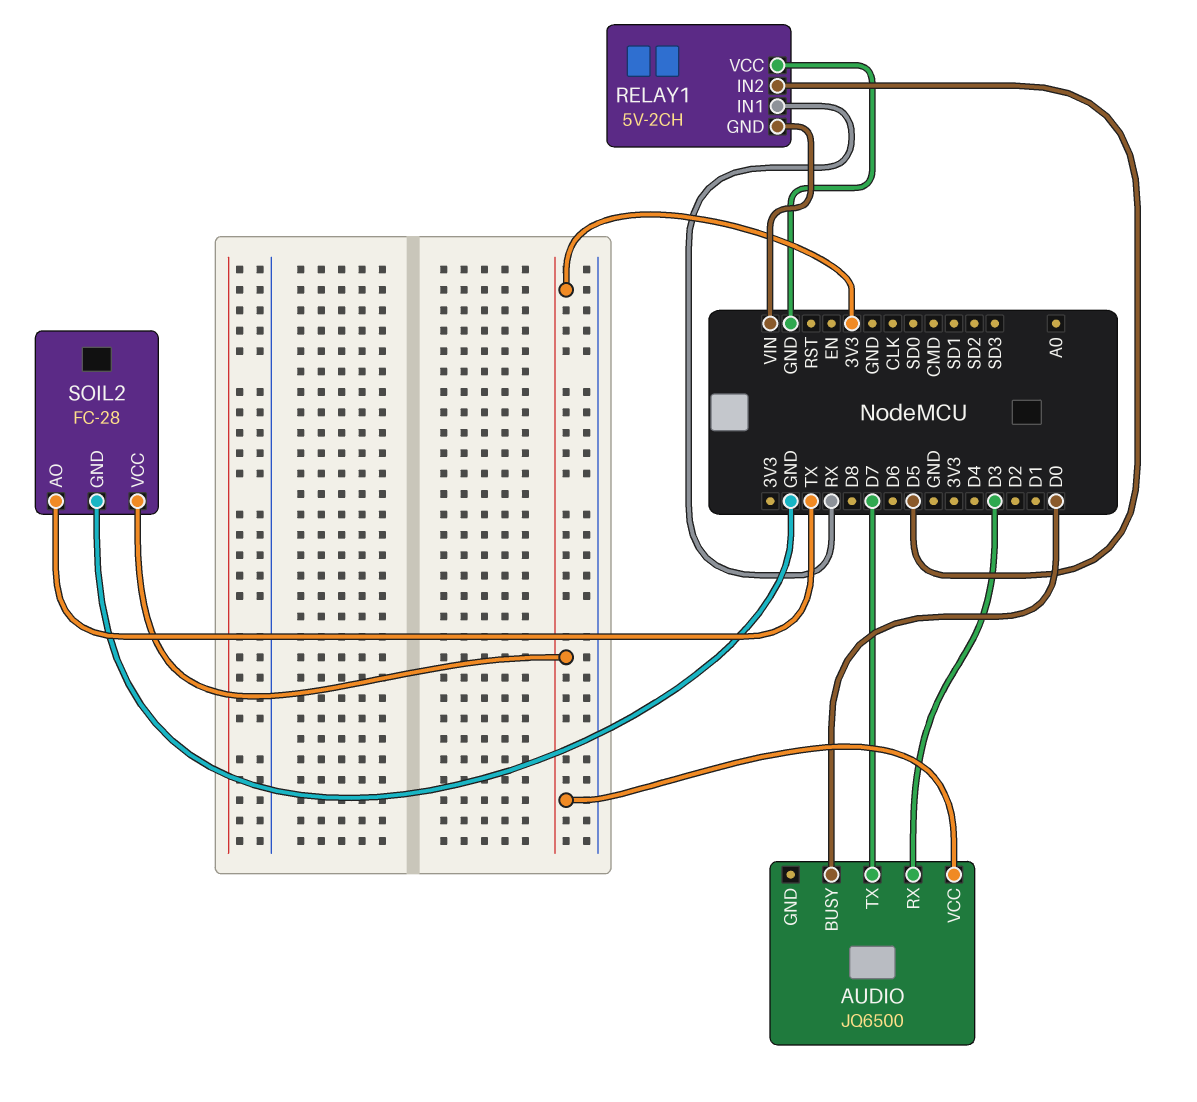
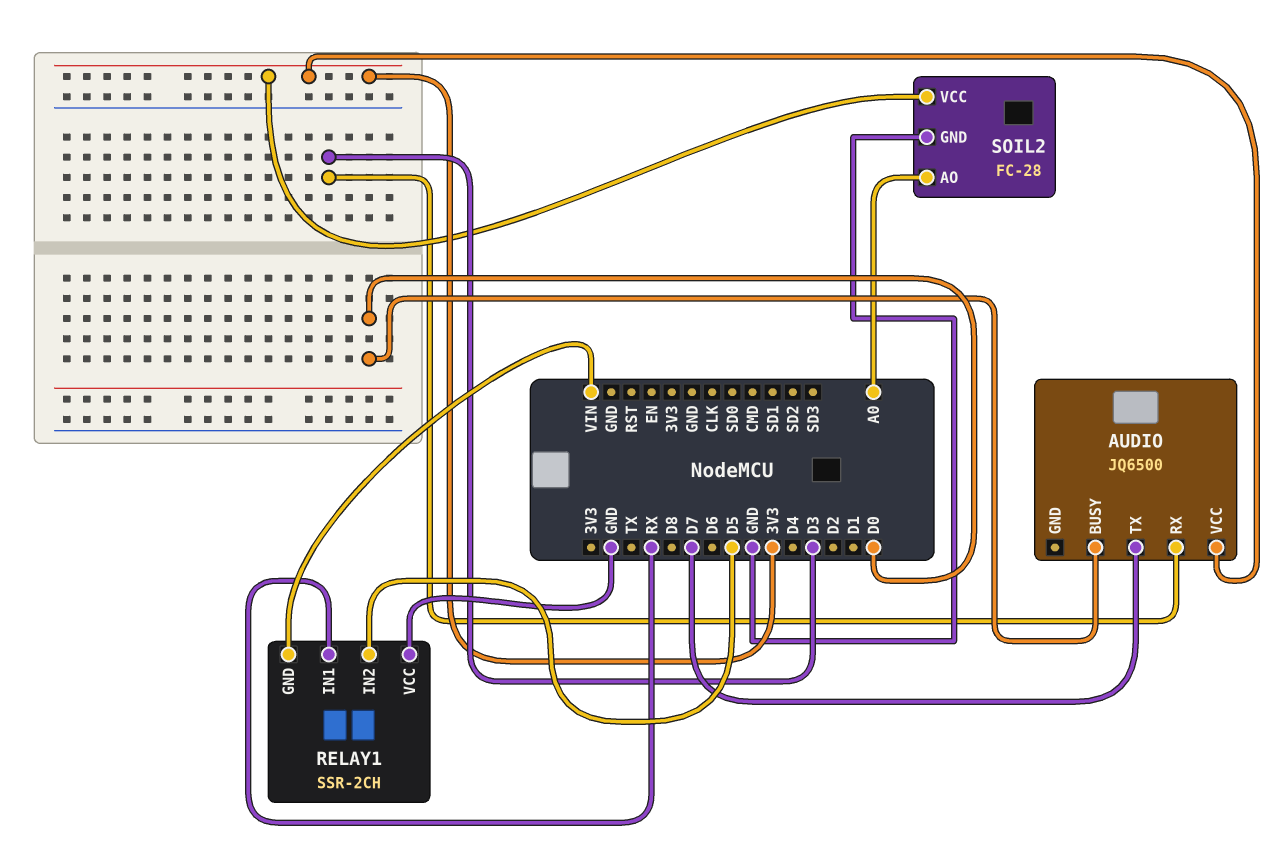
RELAY1: 5V-2CH -> SSR-2CH
SOIL2 pin AO: TX -> A0

